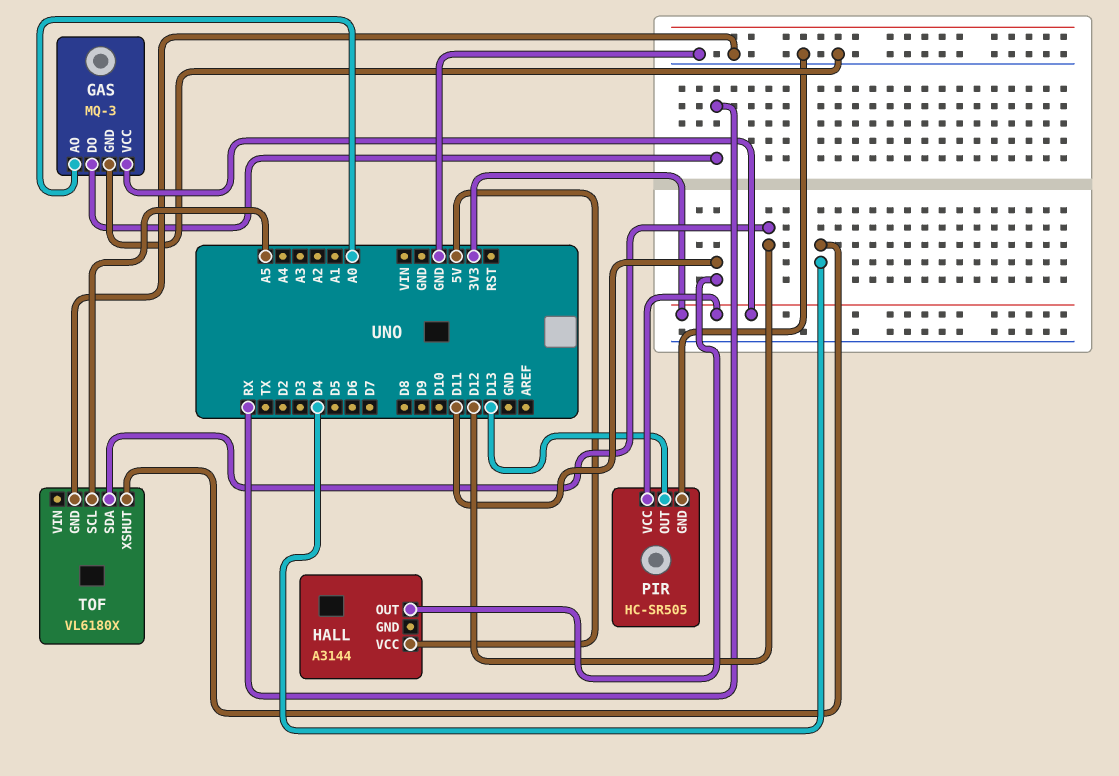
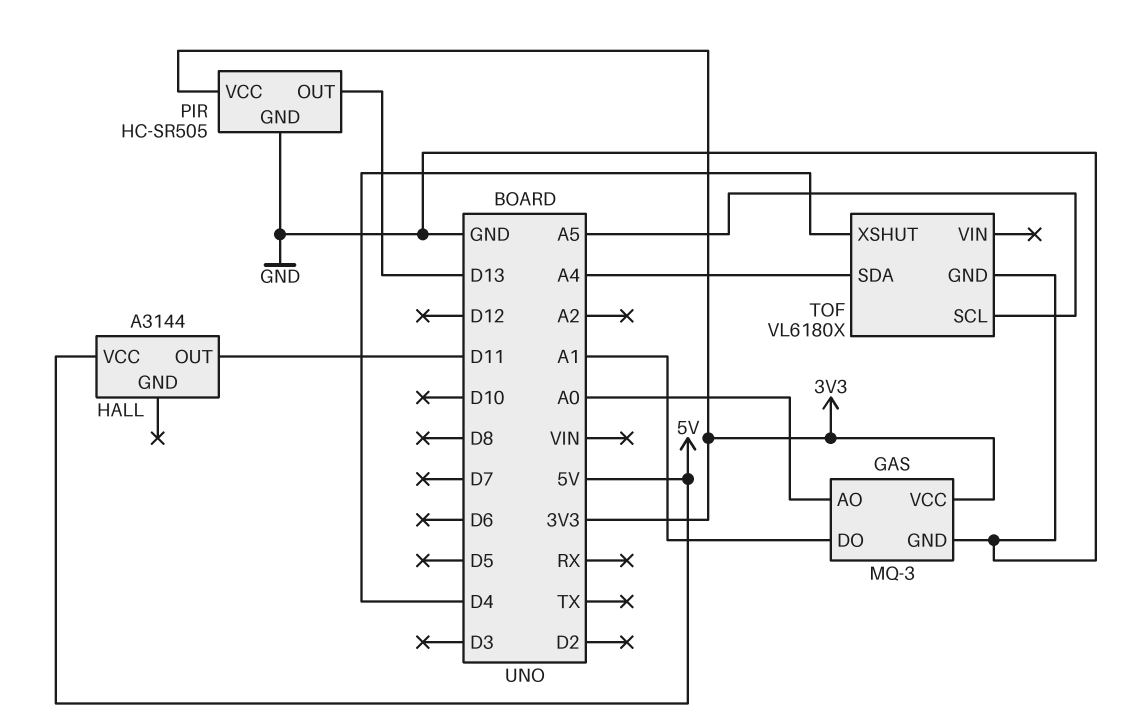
GAS pin DO: RX -> A1
TOF pin SDA: D12 -> A4

